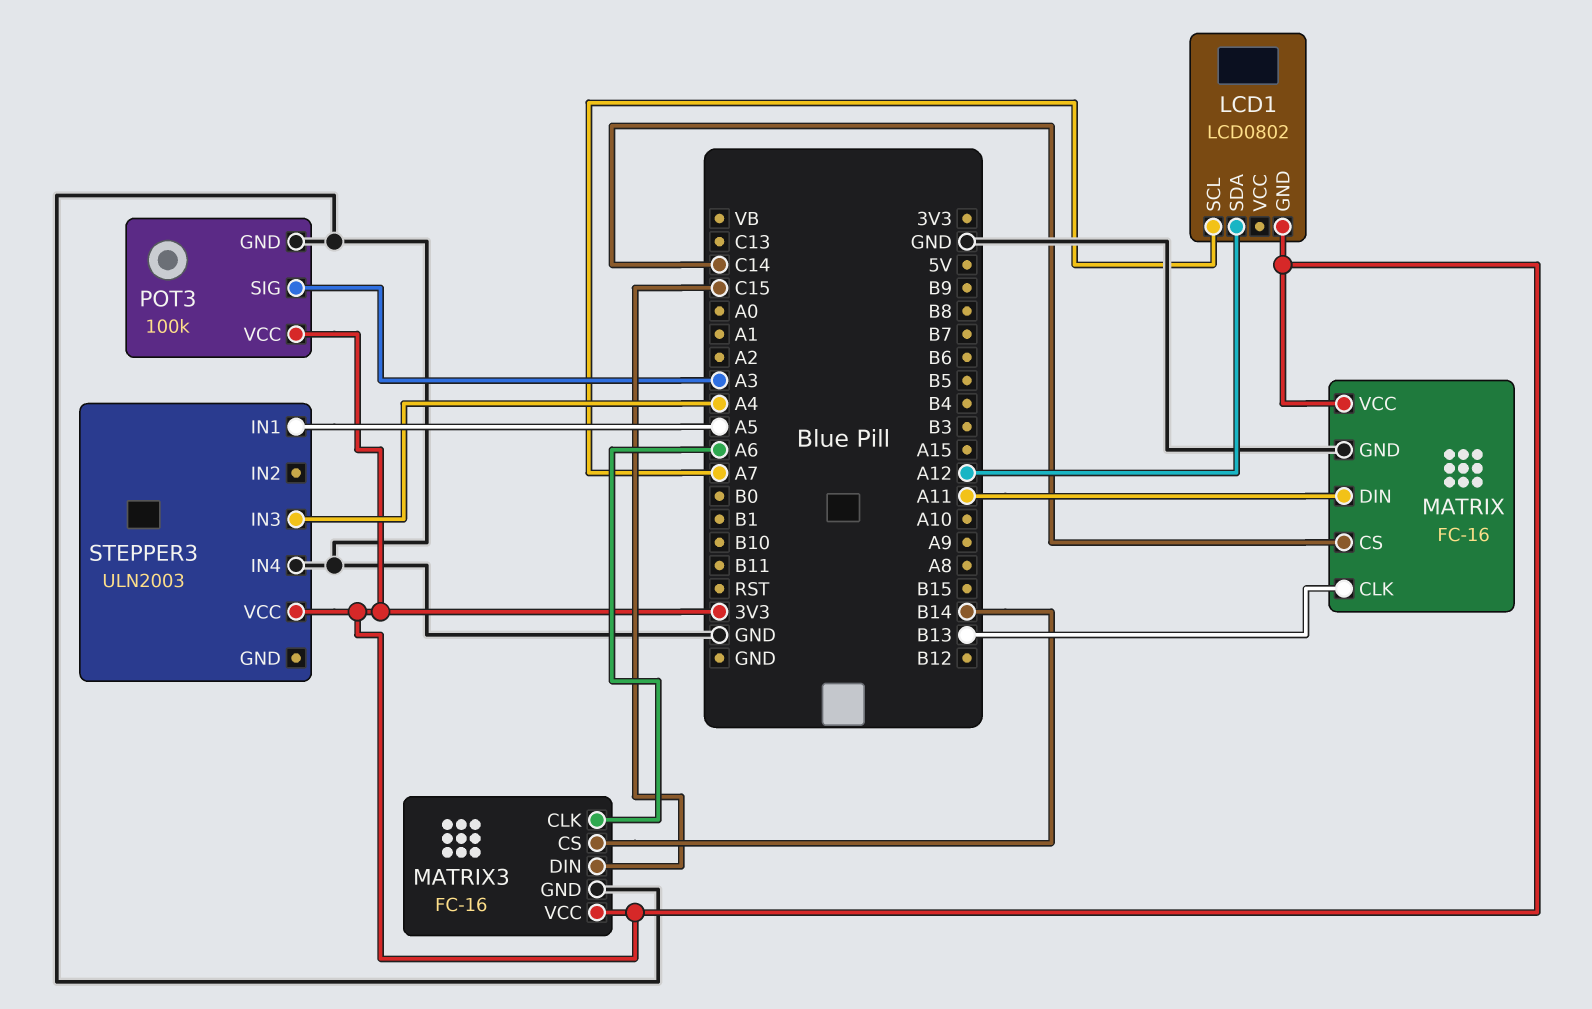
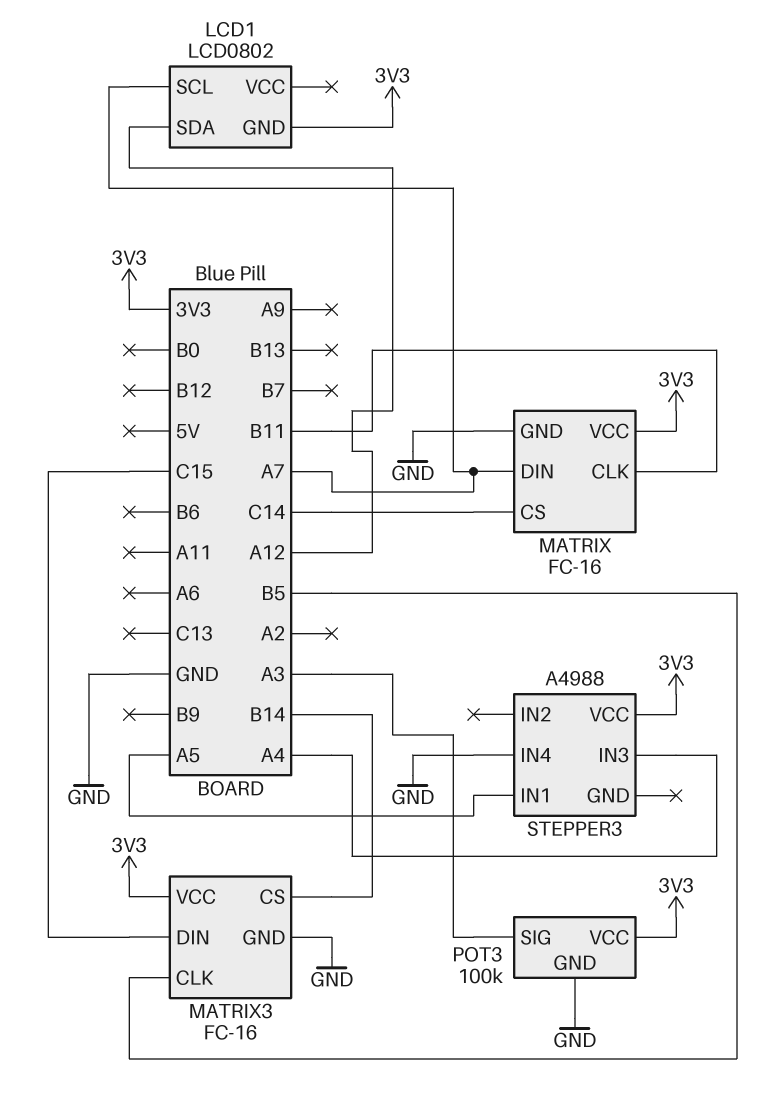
MATRIX pin CLK: B13 -> B11
MATRIX pin DIN: A11 -> A7
MATRIX3 pin CLK: A6 -> B5
STEPPER3: ULN2003 -> A4988

